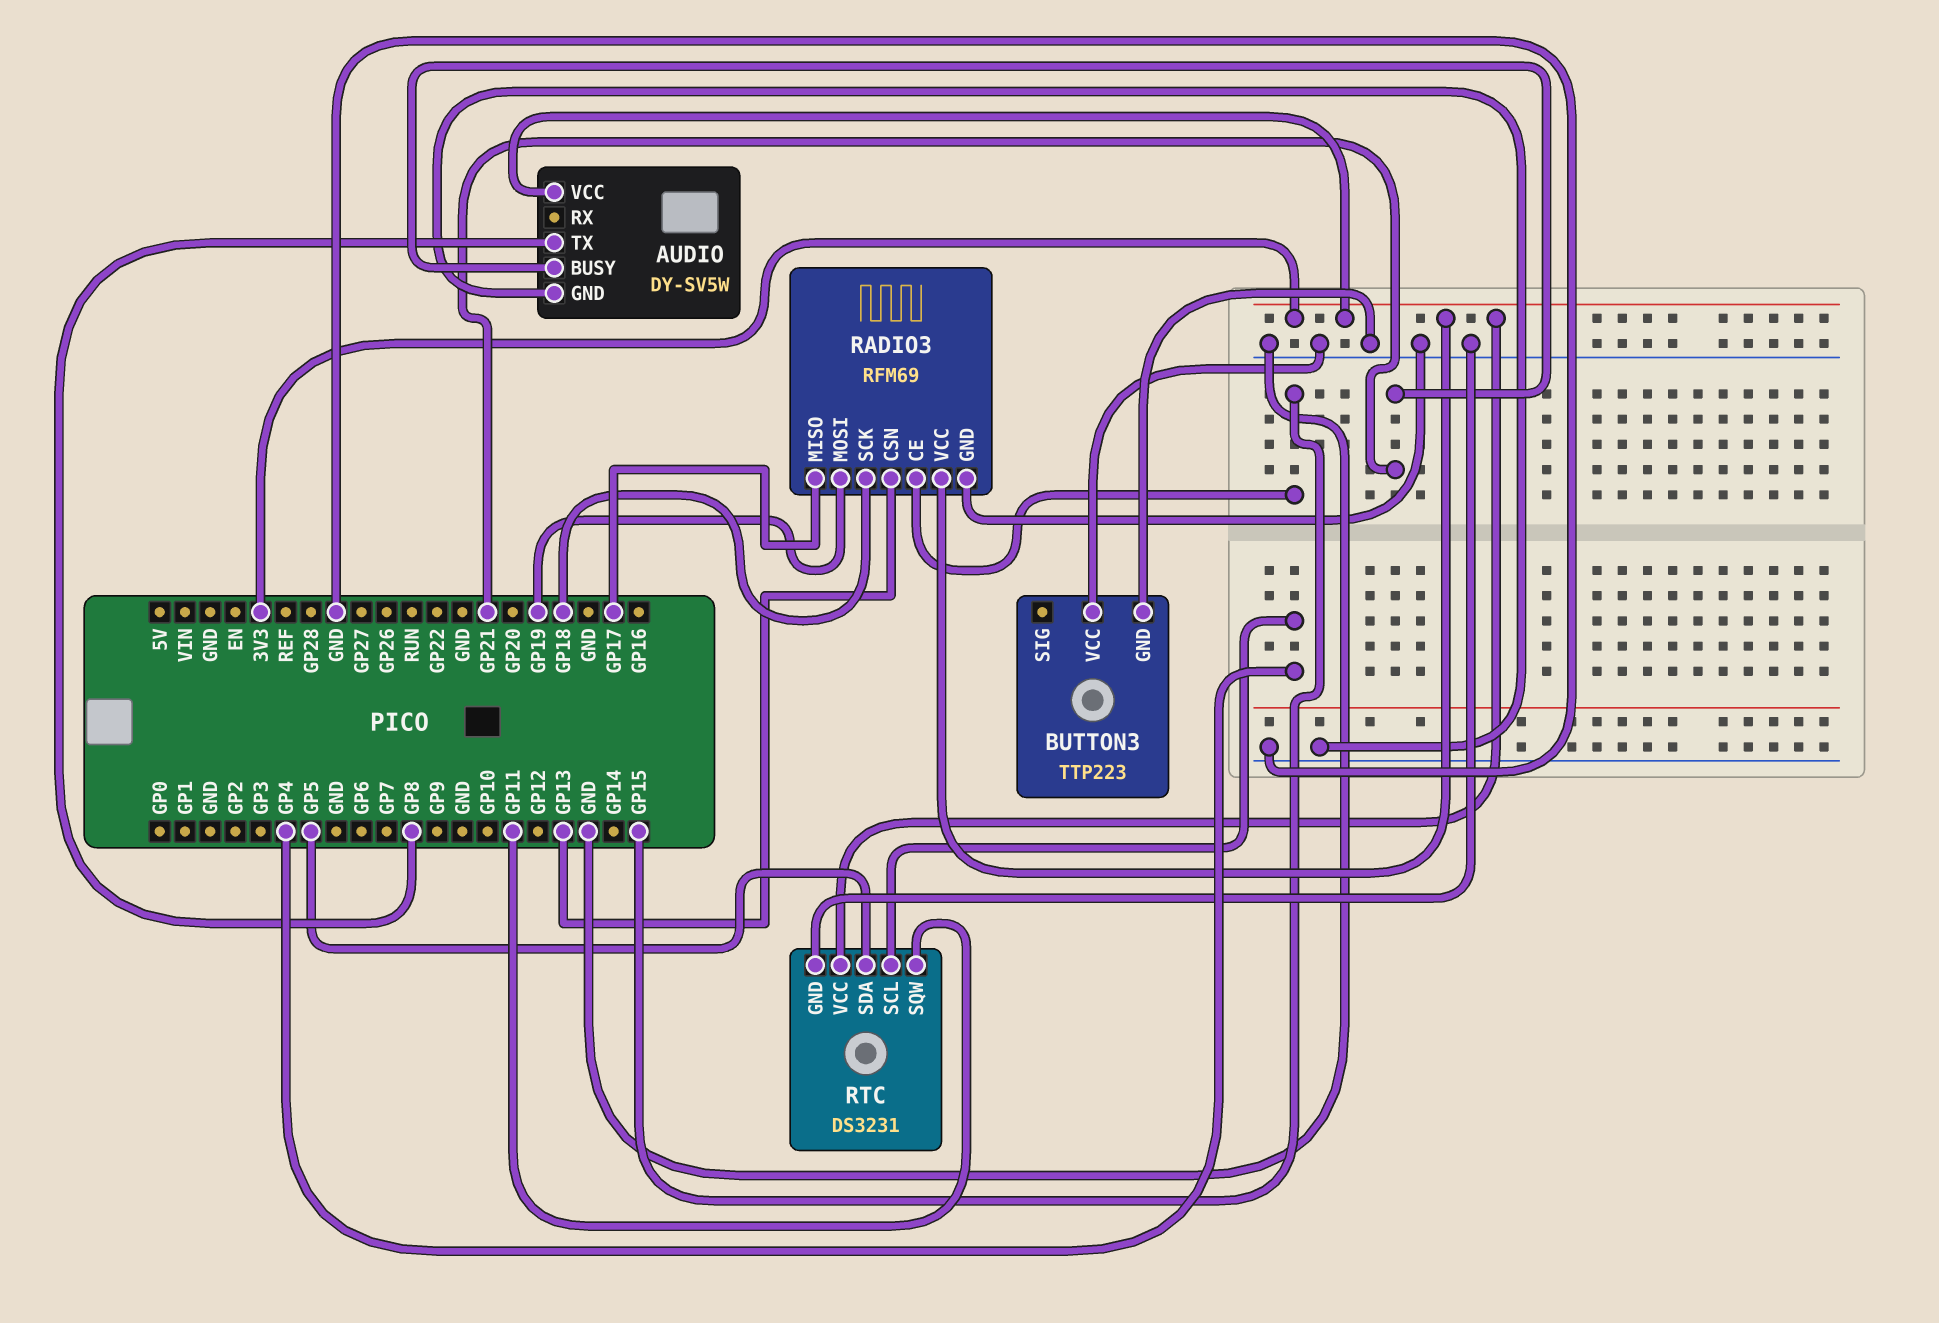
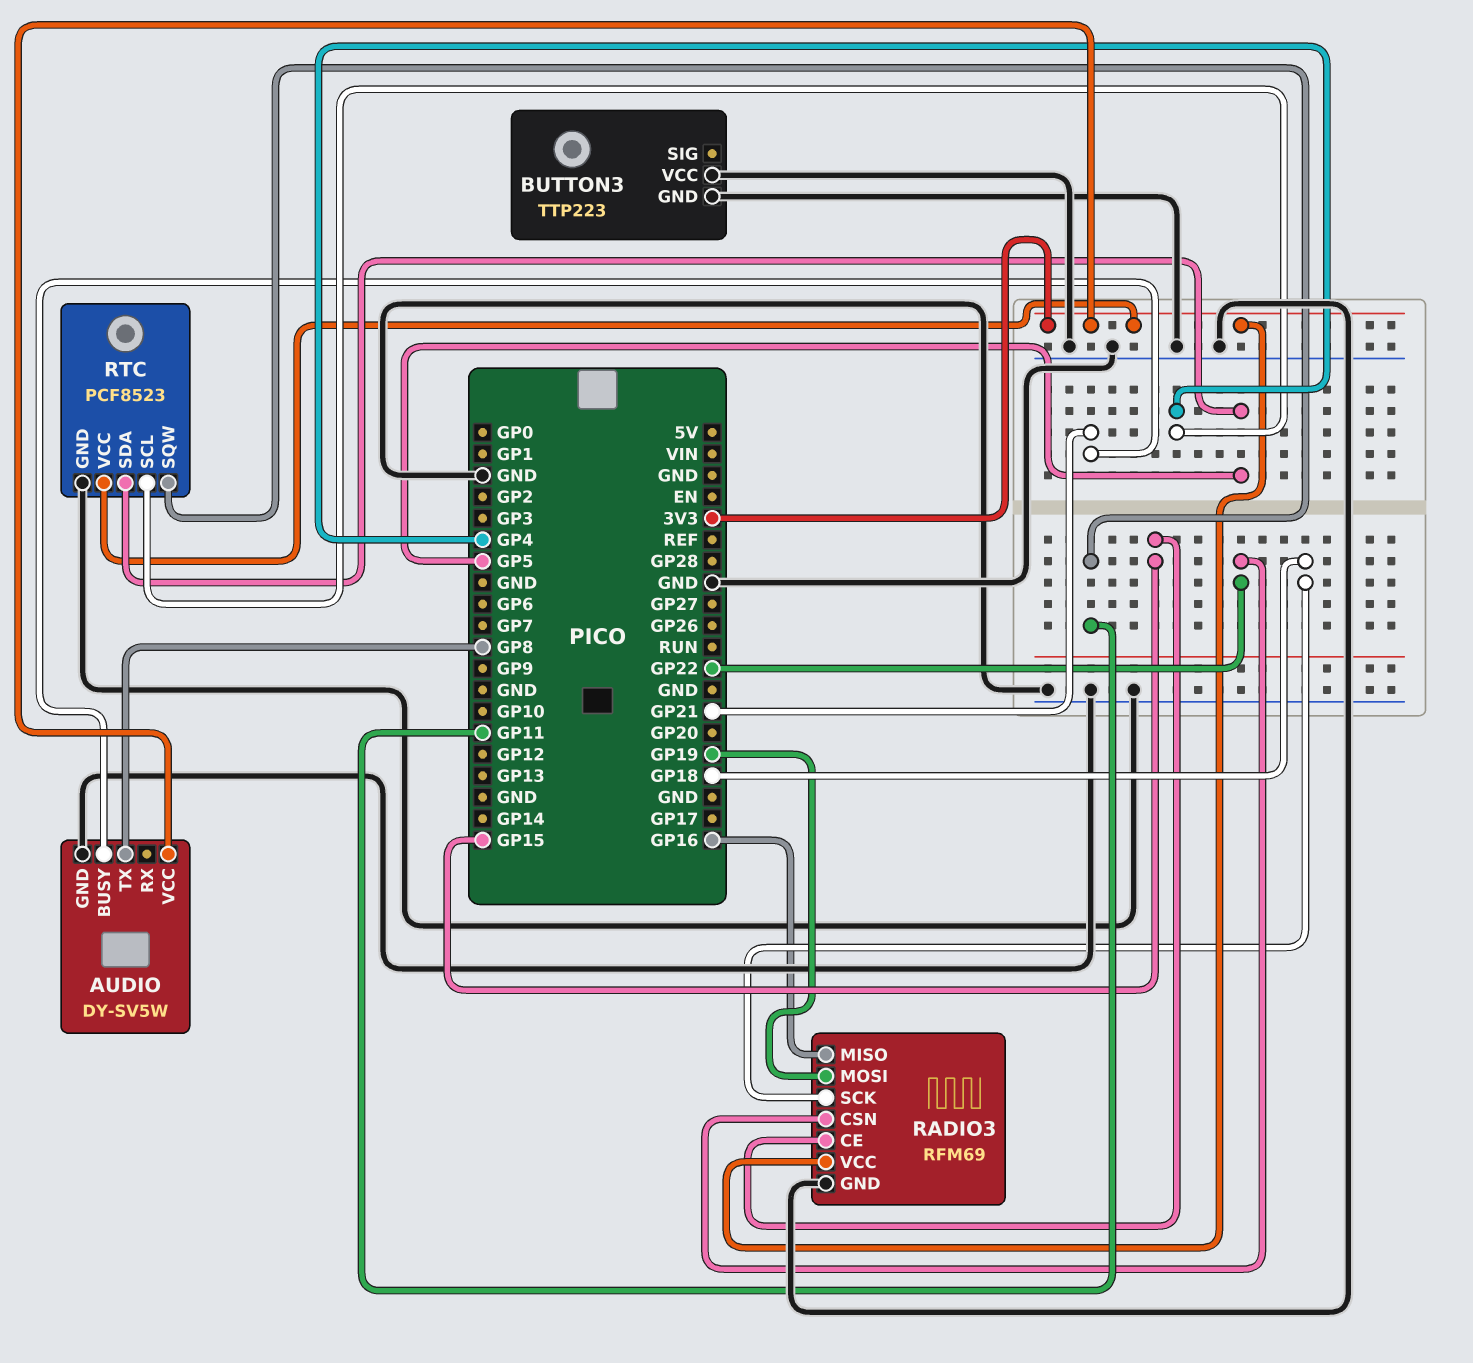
RADIO3 pin CSN: GP13 -> GP22
RADIO3 pin MISO: GP17 -> GP16
RTC: DS3231 -> PCF8523

